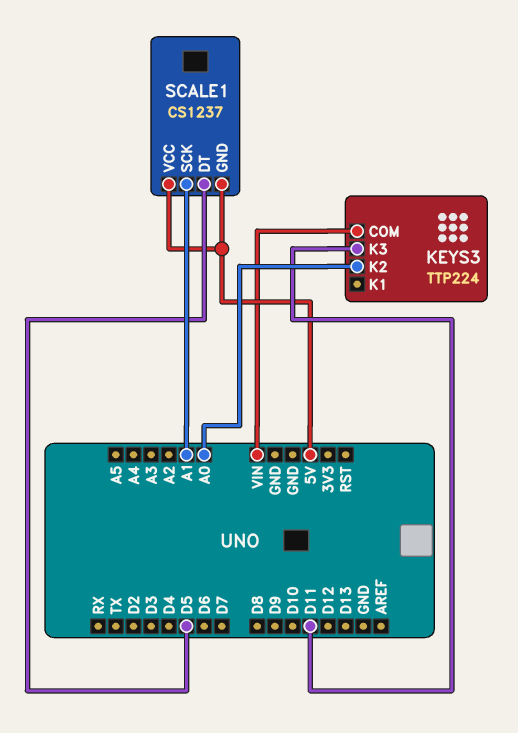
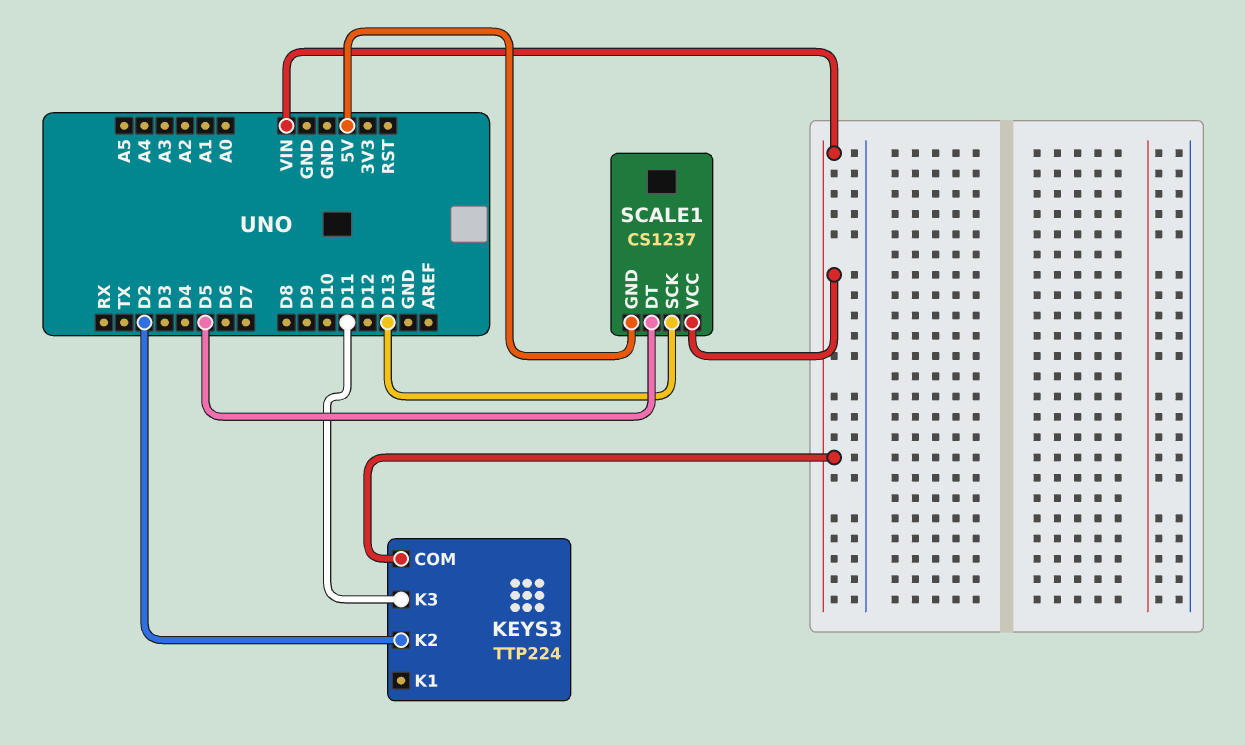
KEYS3 pin K2: A0 -> D2
SCALE1 pin SCK: A1 -> D13
SCALE1 pin VCC: 5V -> VIN

